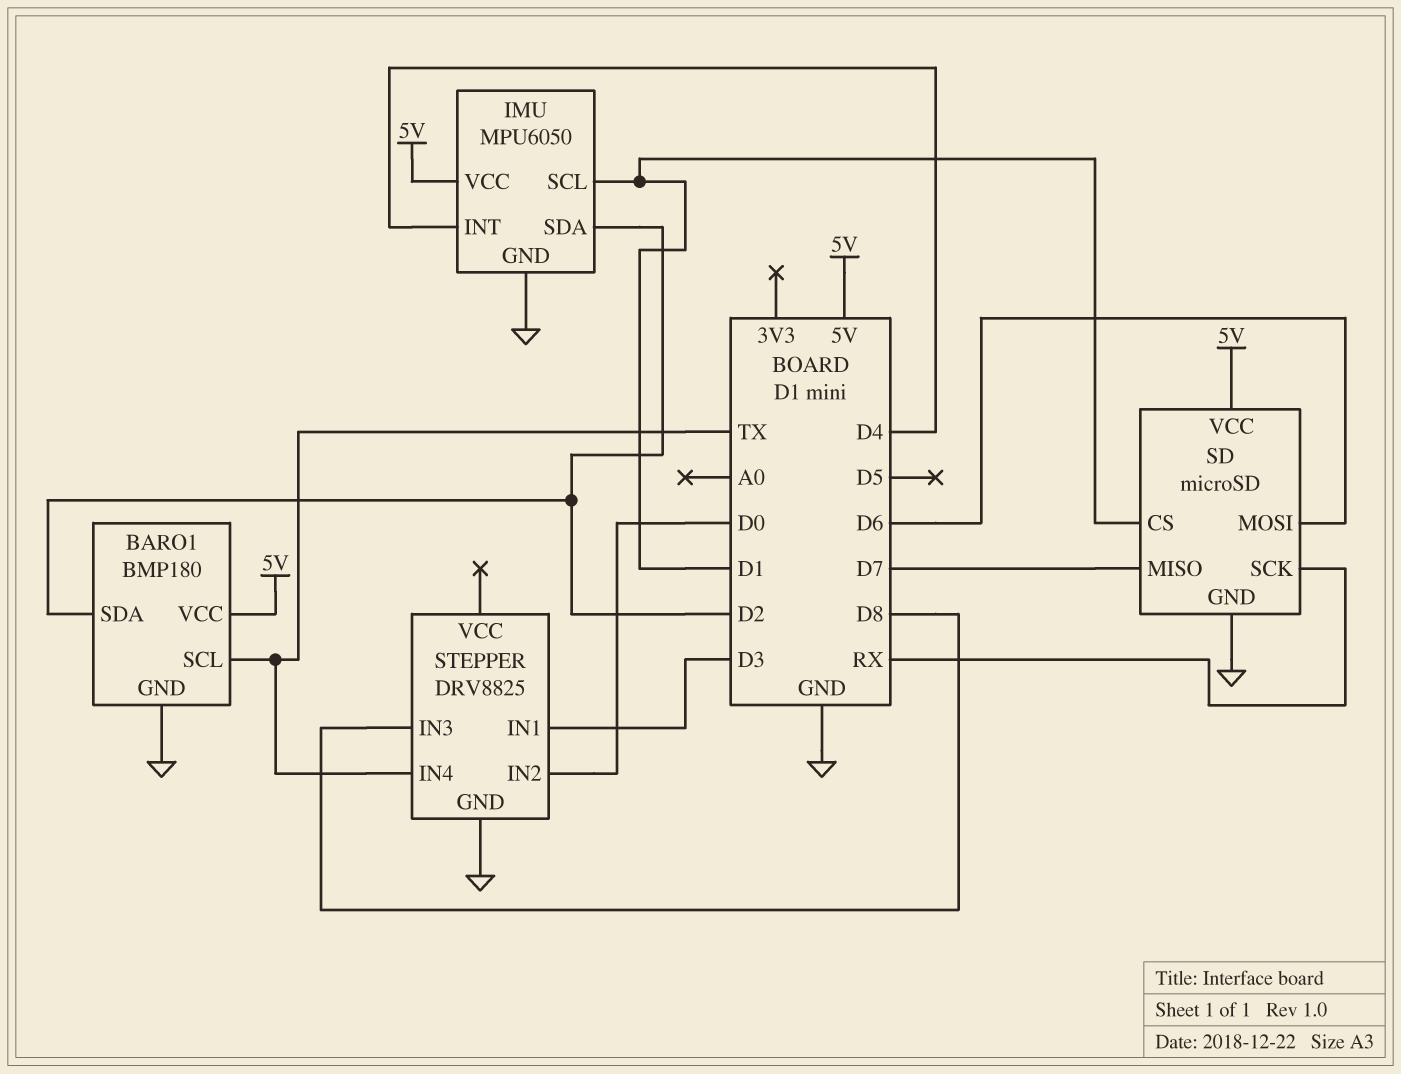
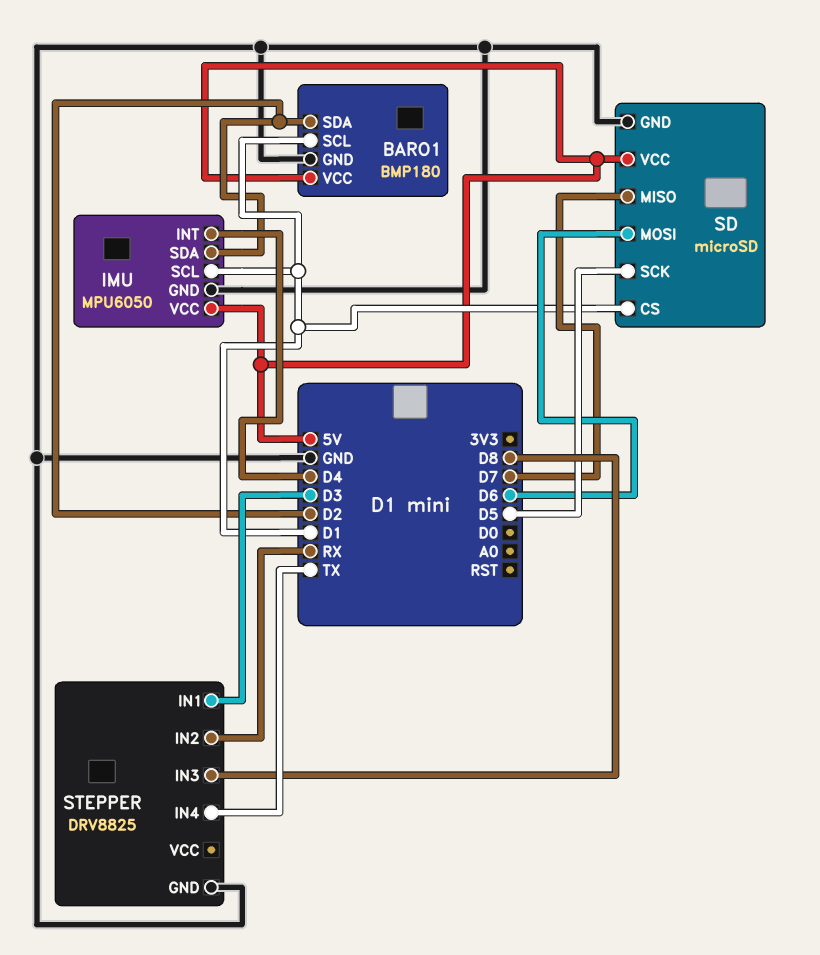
BARO1 pin SCL: TX -> D1
SD pin SCK: RX -> D5
STEPPER pin IN2: D0 -> RX

